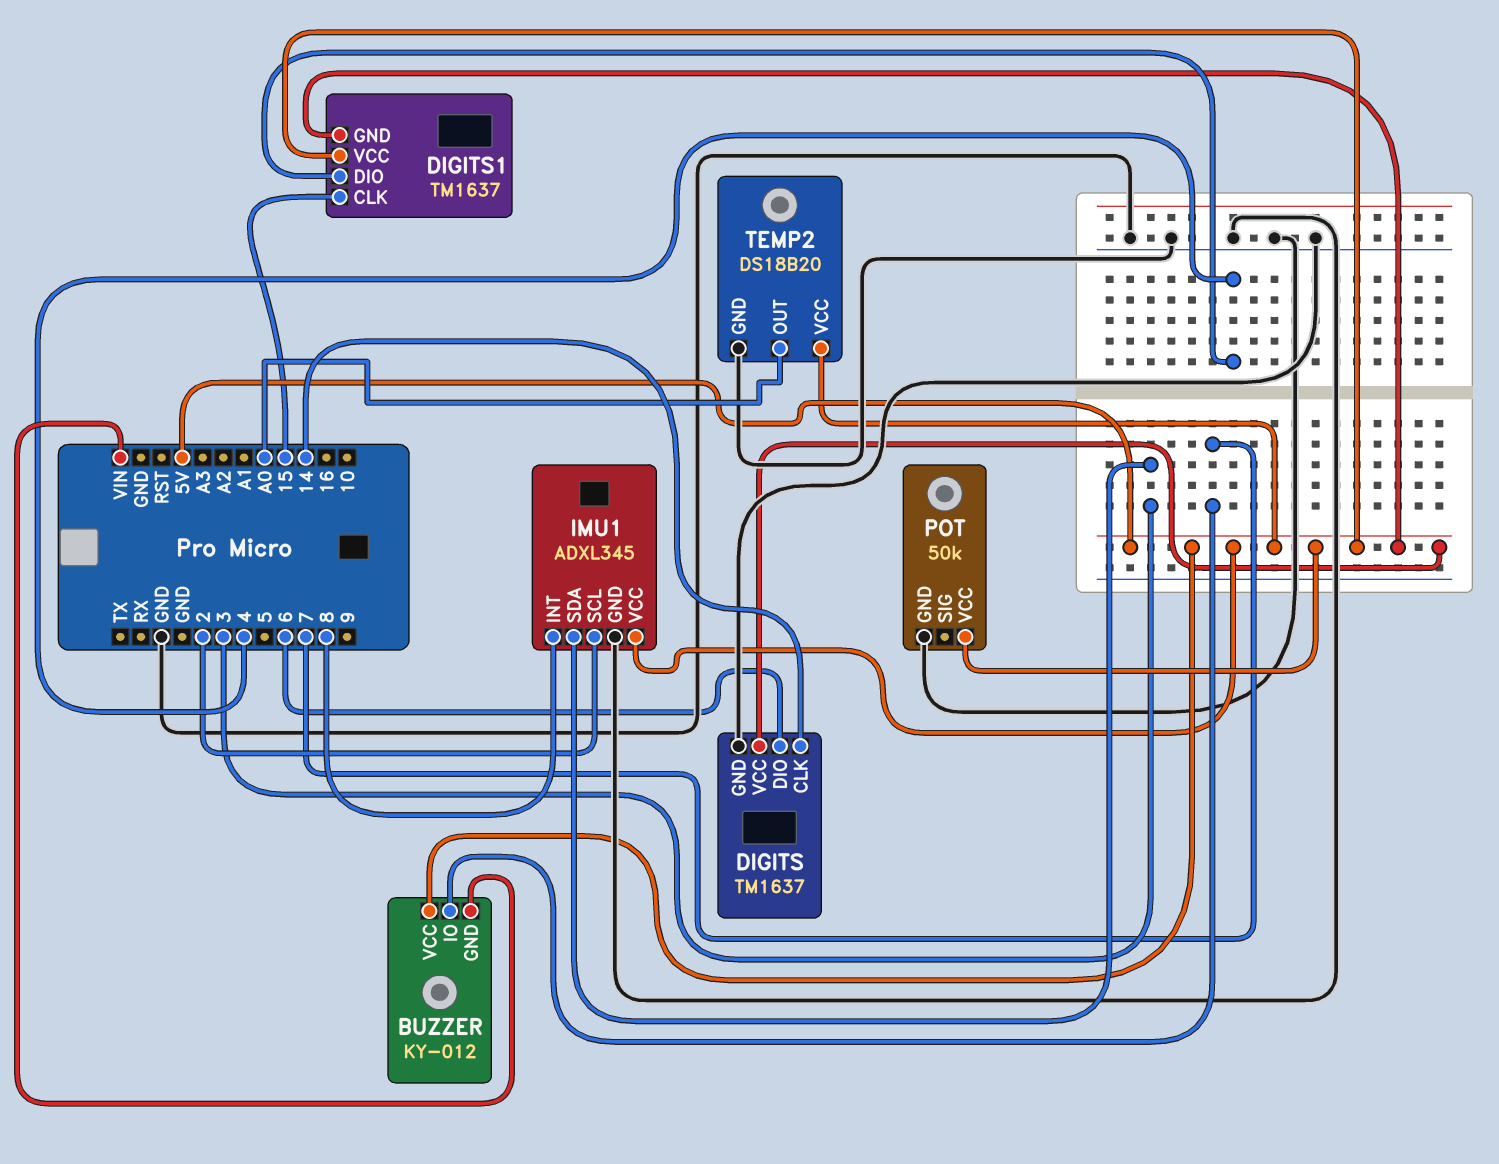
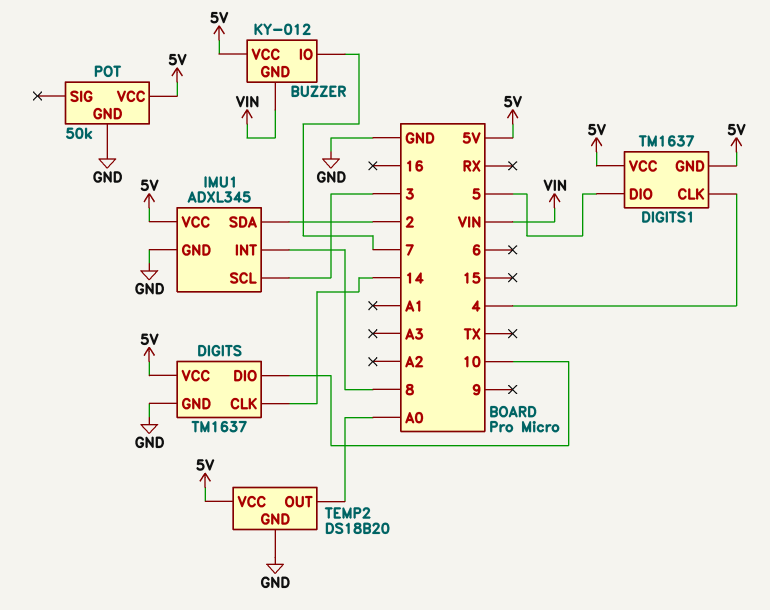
DIGITS pin DIO: 6 -> 10
DIGITS1 pin CLK: 15 -> 4
DIGITS1 pin DIO: 4 -> 5
IMU1 pin SCL: 2 -> 3
IMU1 pin SDA: 3 -> 2

